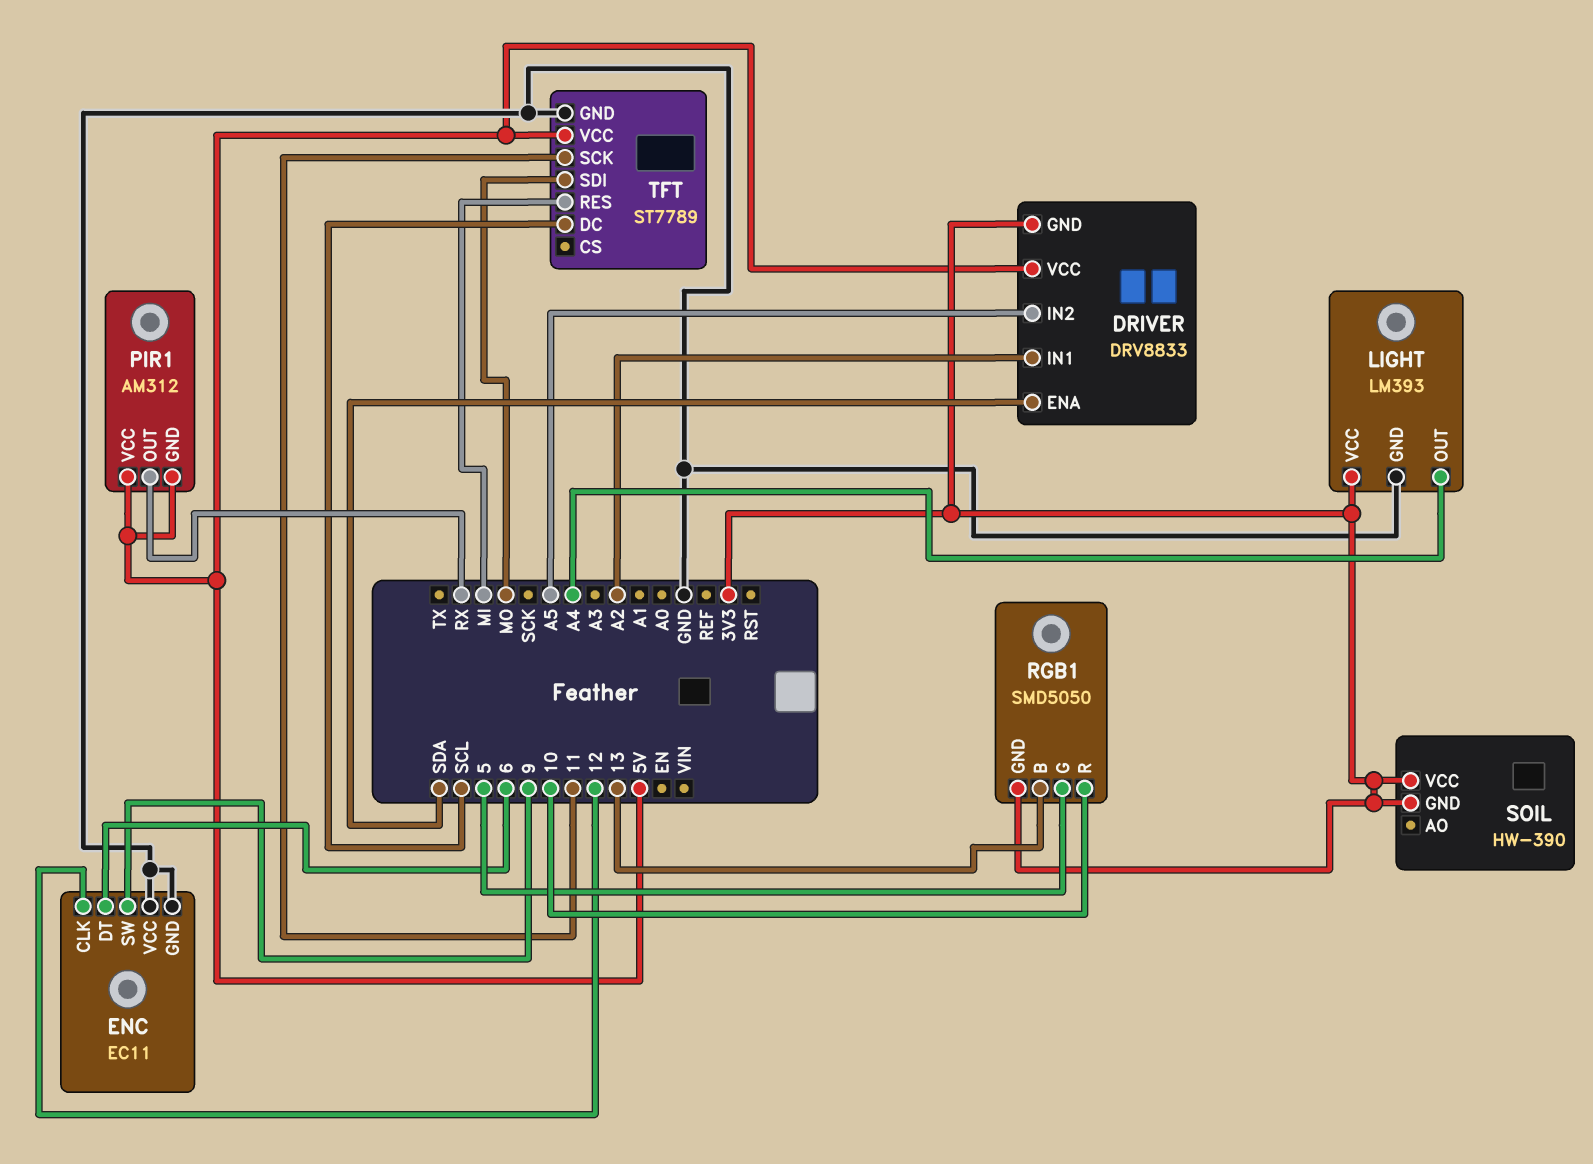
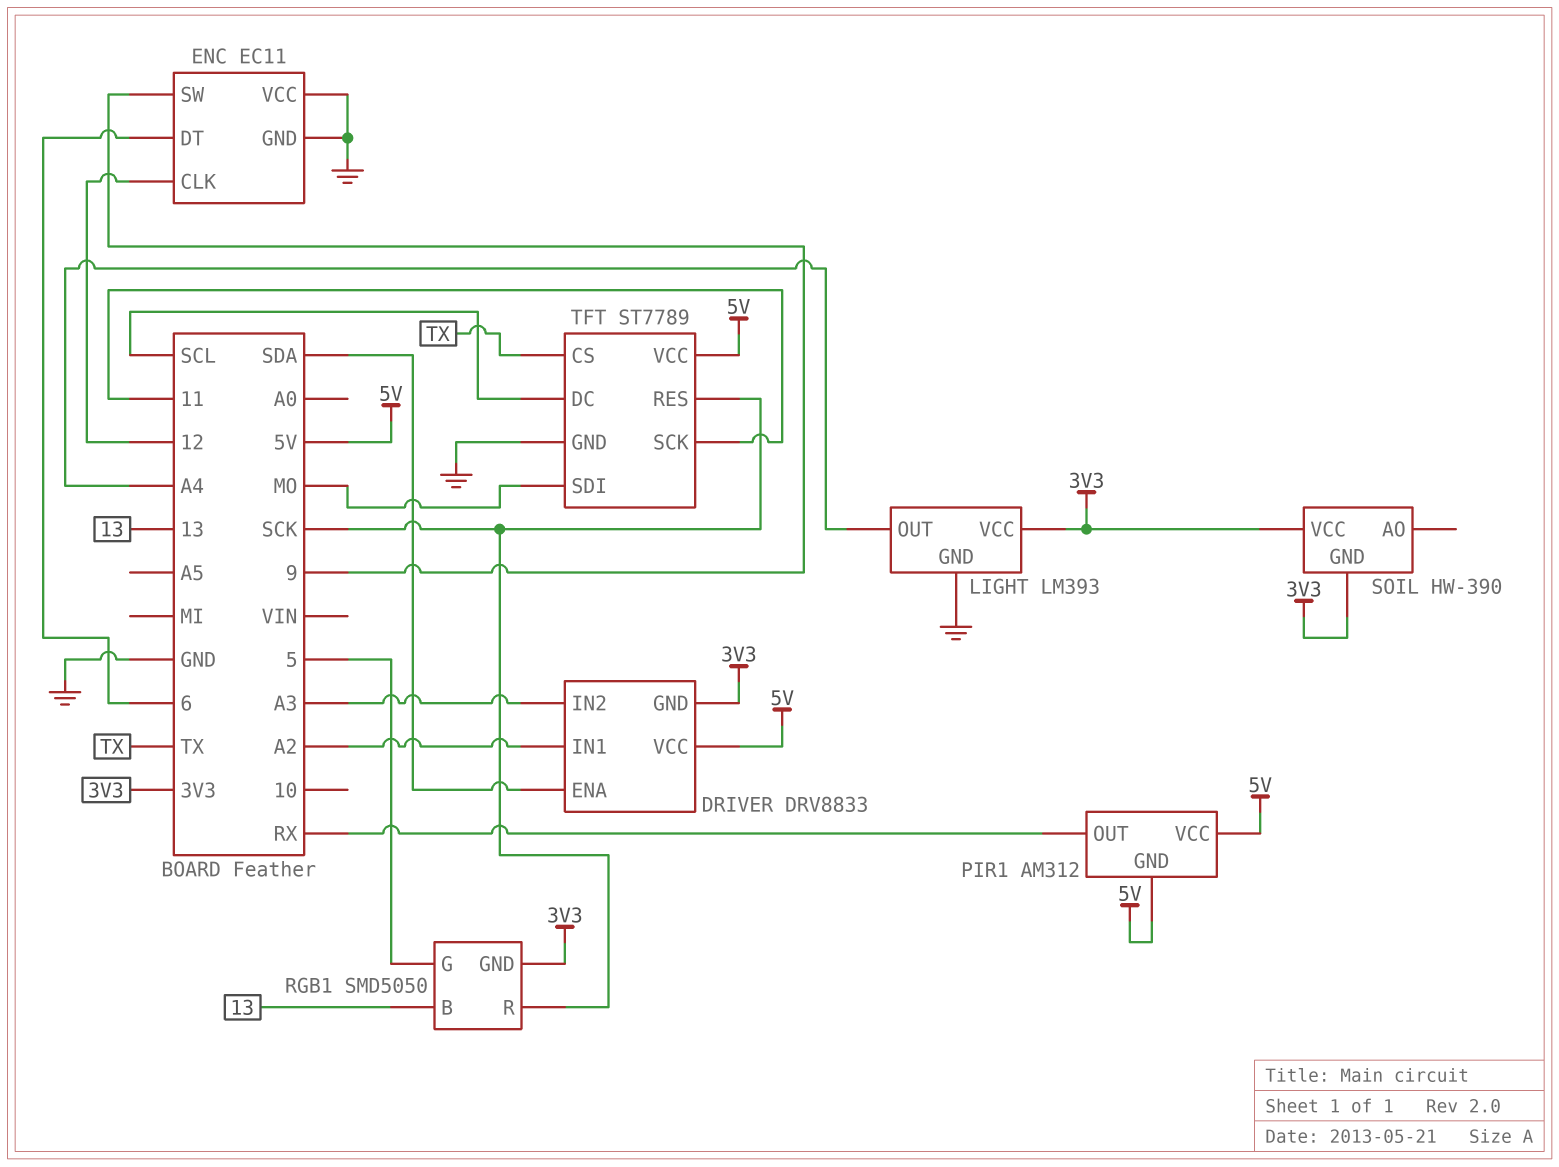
DRIVER pin IN2: A5 -> A3
RGB1 pin R: 10 -> SCK
TFT pin CS: none -> TX
TFT pin RES: MI -> SCK

